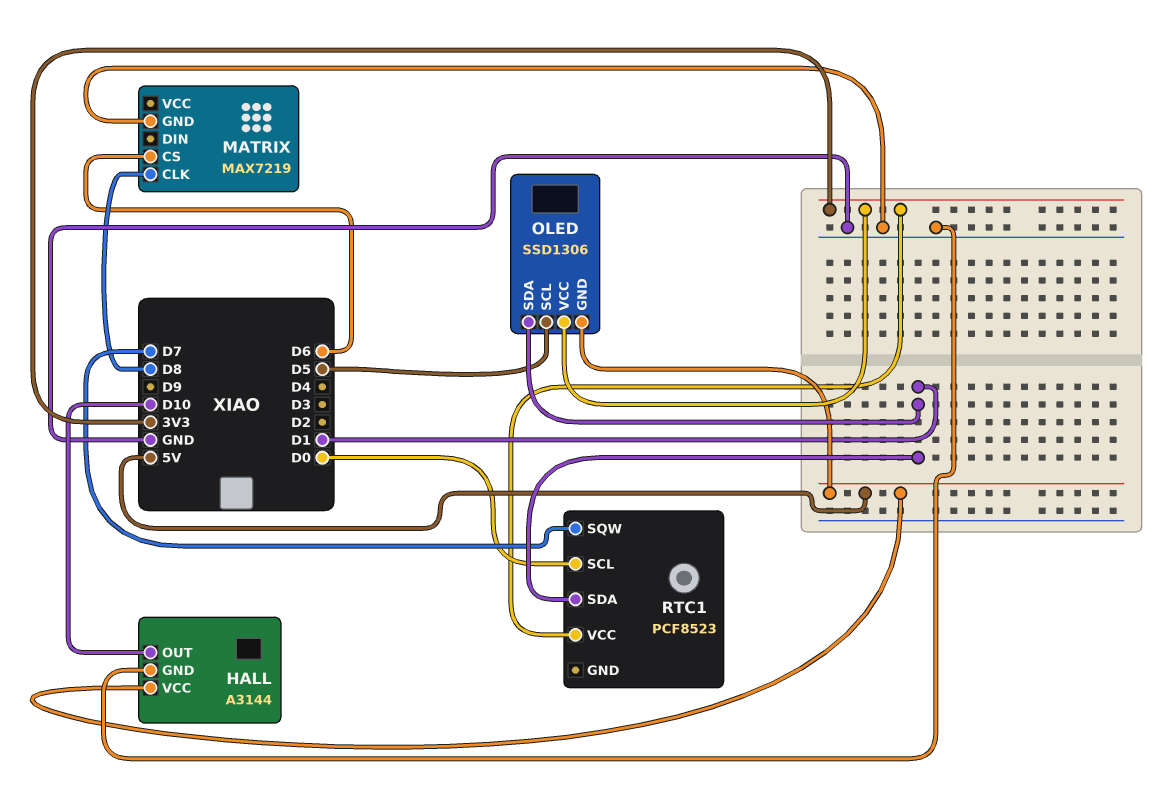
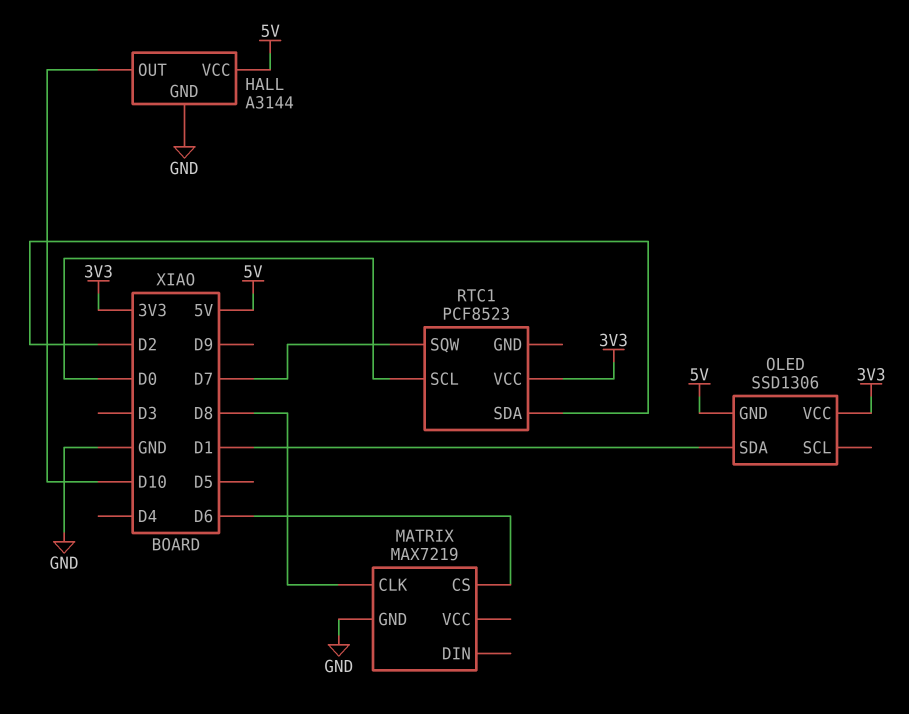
OLED pin SCL: D5 -> none
RTC1 pin SDA: D1 -> D2

